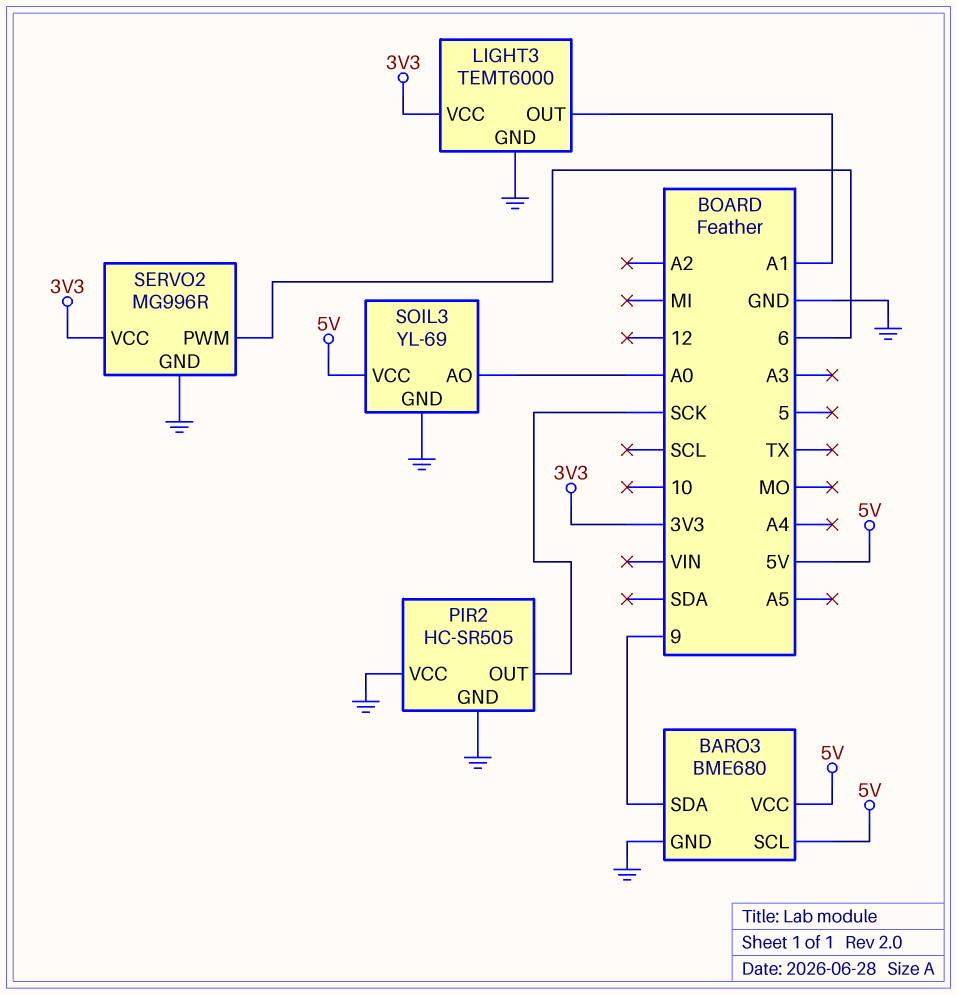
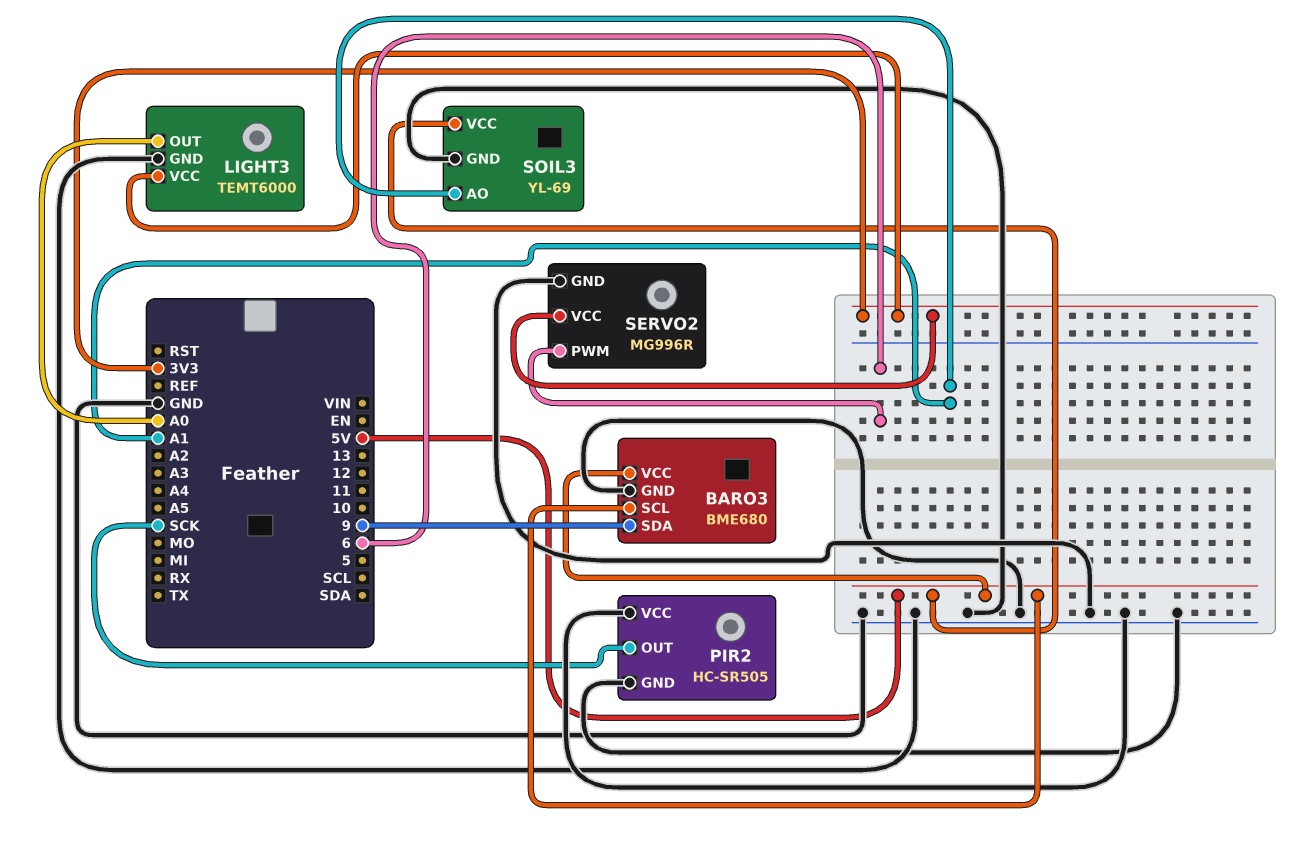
LIGHT3 pin OUT: A1 -> A0
SOIL3 pin AO: A0 -> A1

